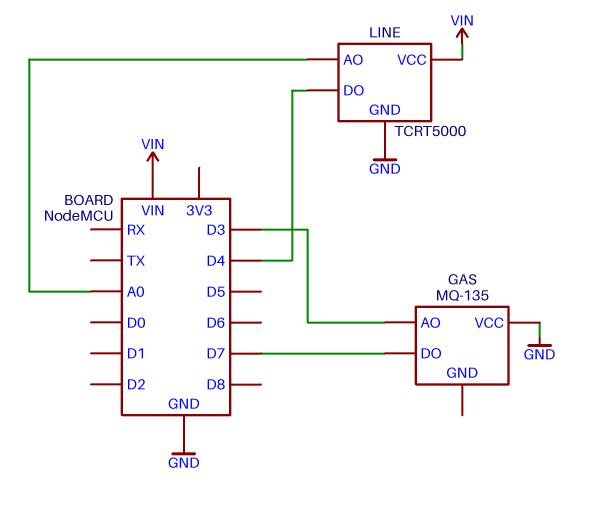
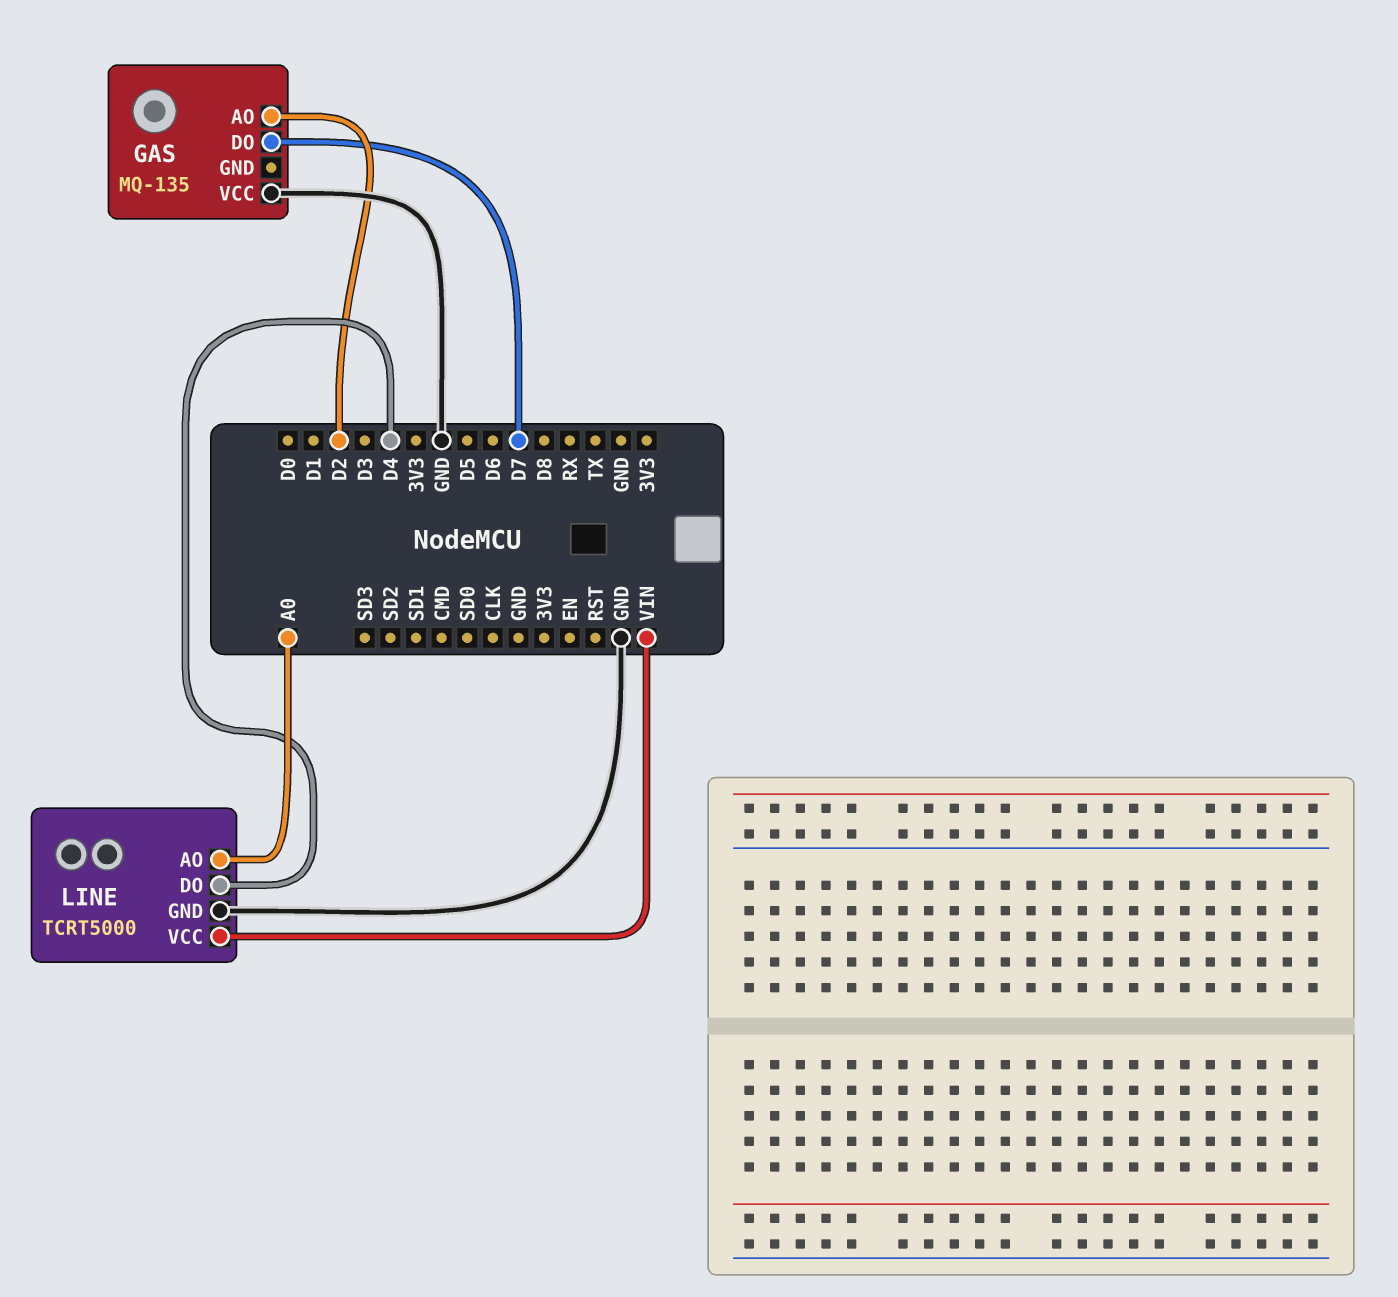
GAS pin AO: D3 -> D2

